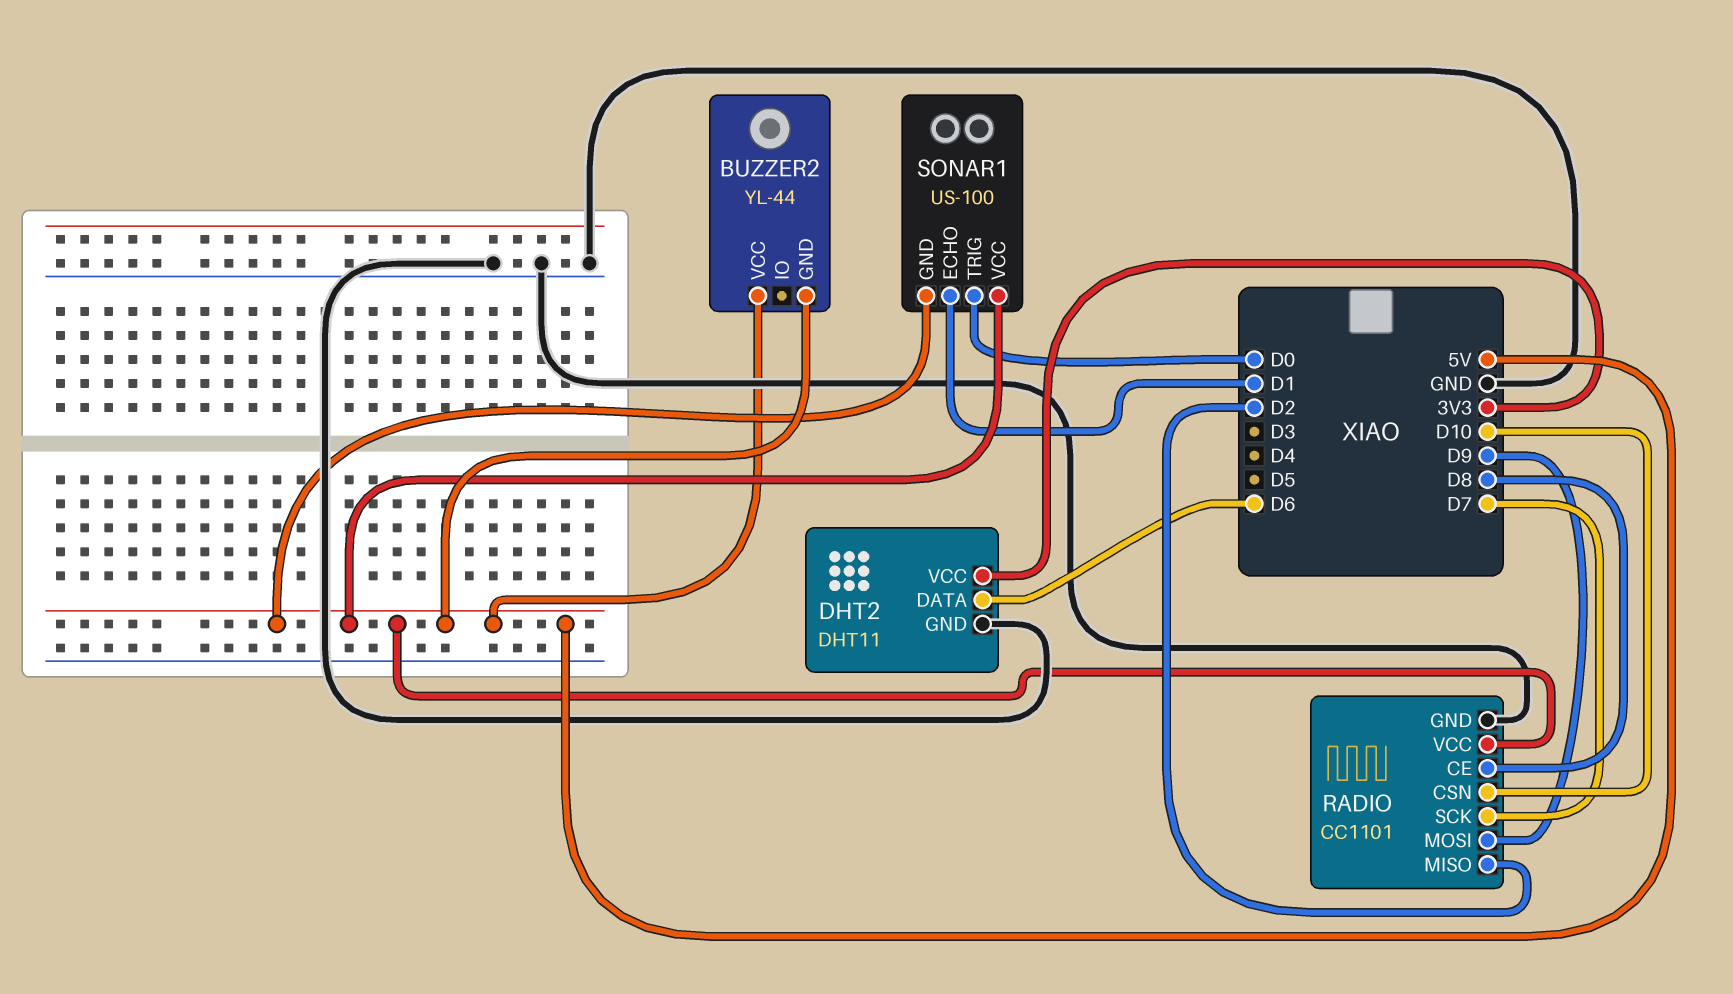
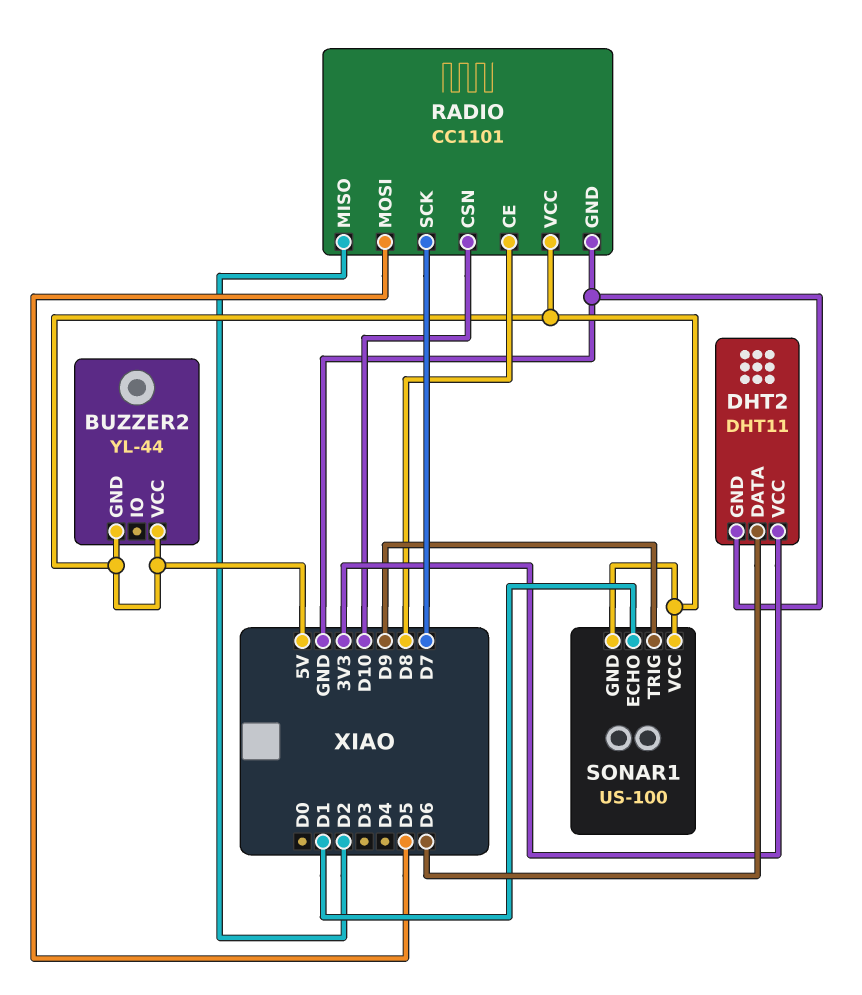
RADIO pin MOSI: D9 -> D5
SONAR1 pin TRIG: D0 -> D9

